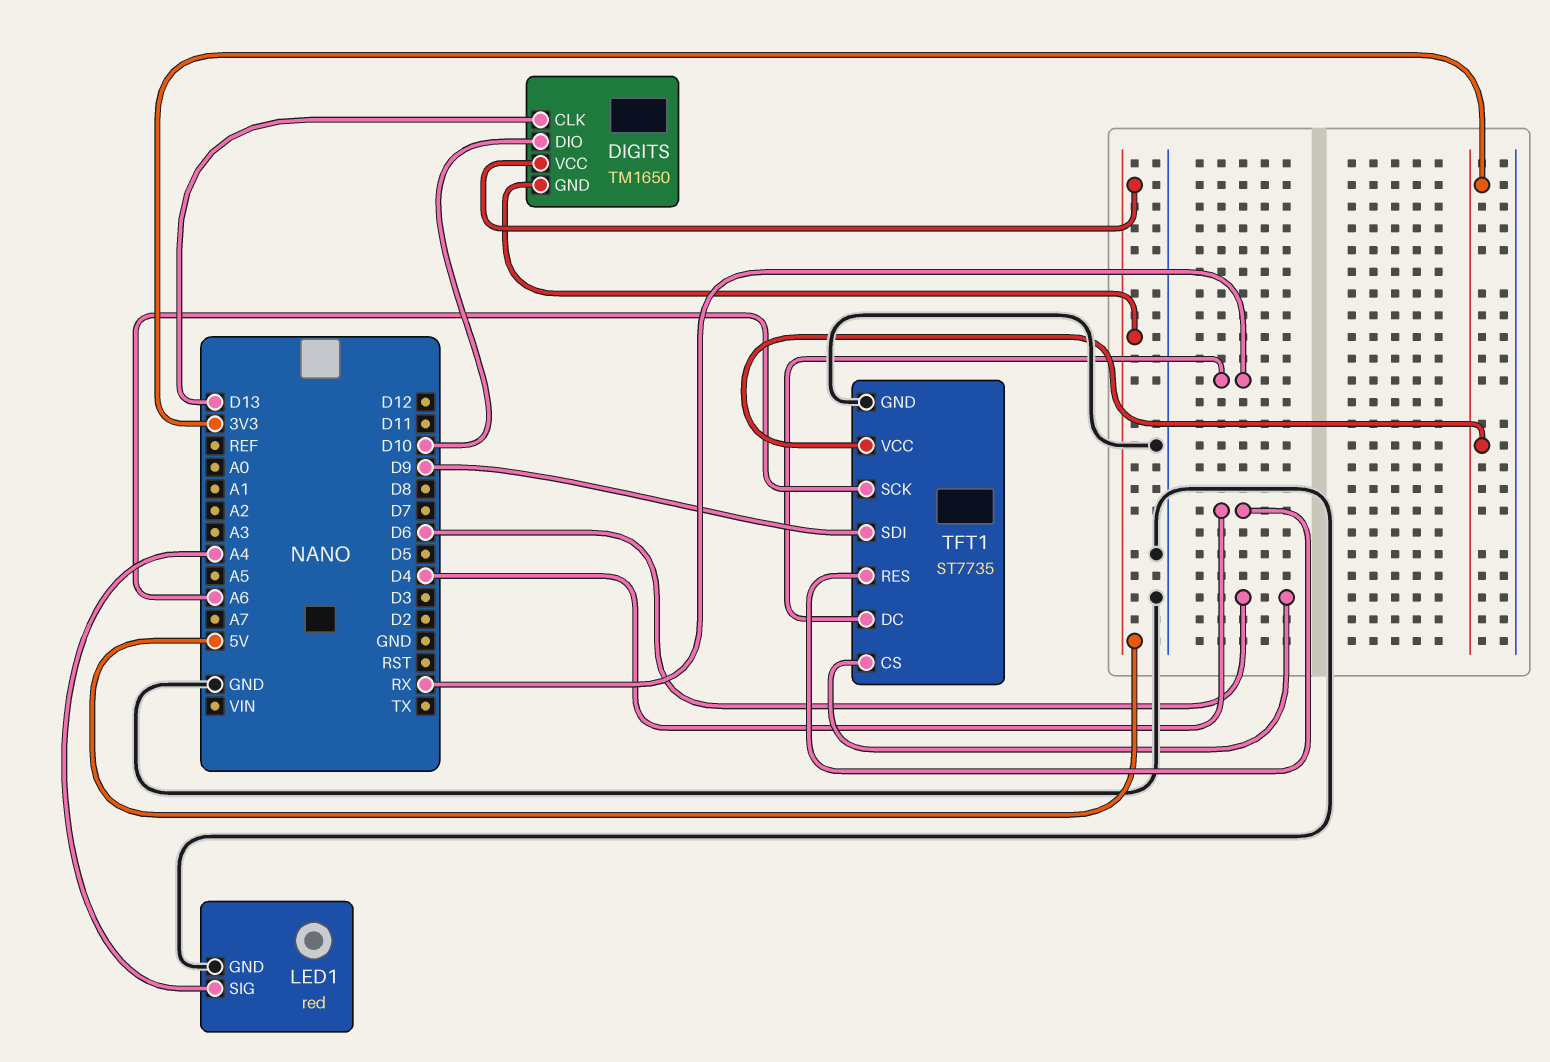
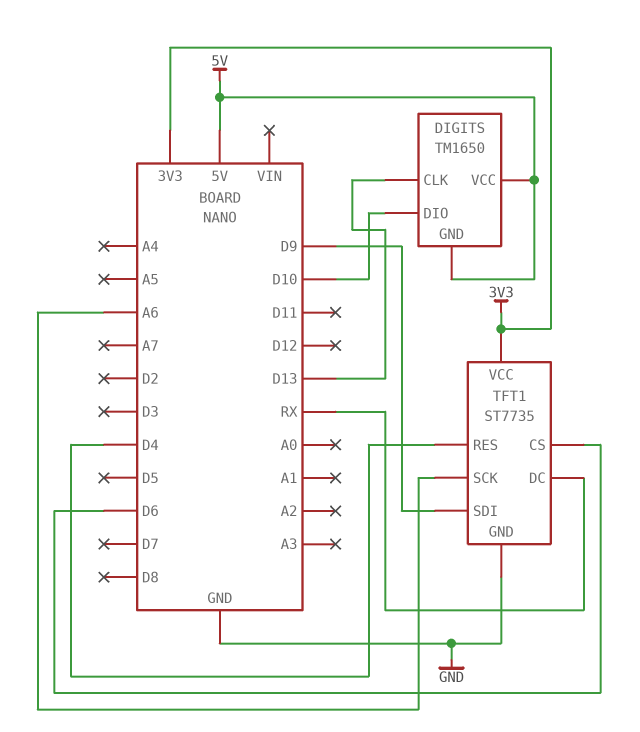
LED1: red -> none
LED1 pin GND: GND -> none
LED1 pin SIG: A4 -> none

